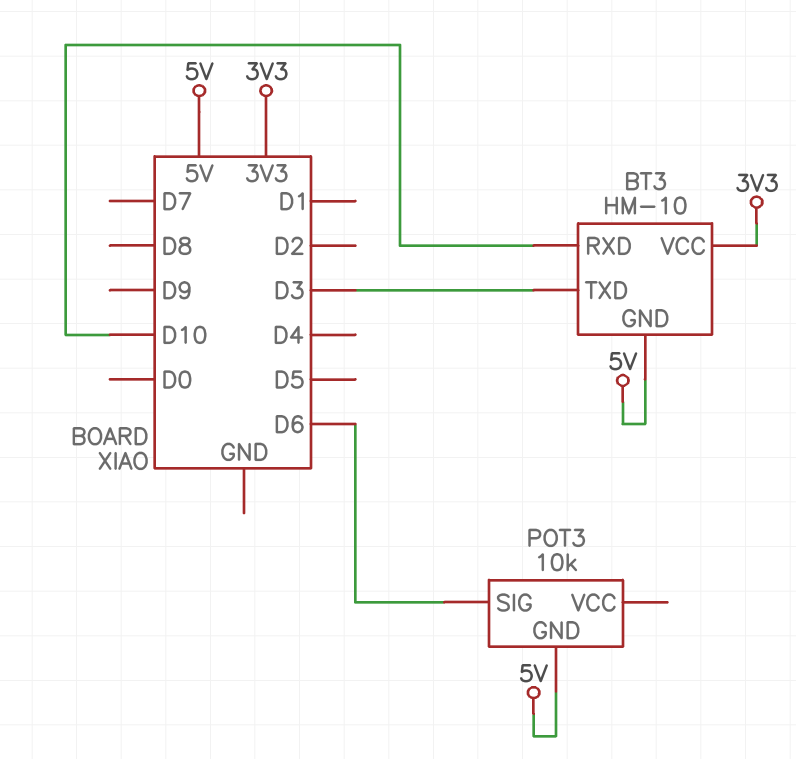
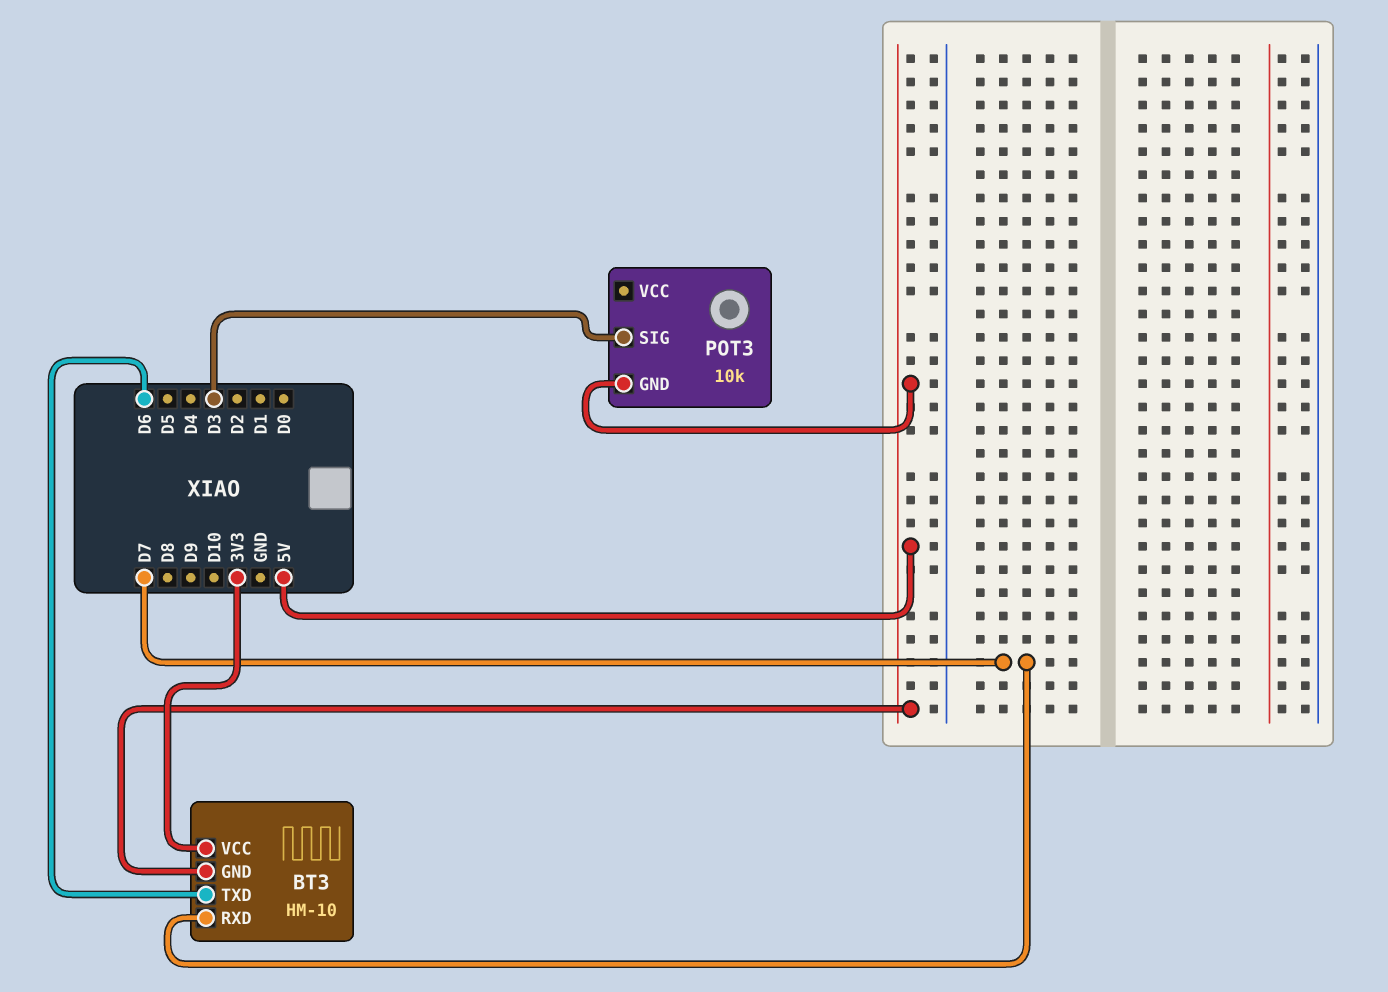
BT3 pin RXD: D10 -> D7
BT3 pin TXD: D3 -> D6
POT3 pin SIG: D6 -> D3

